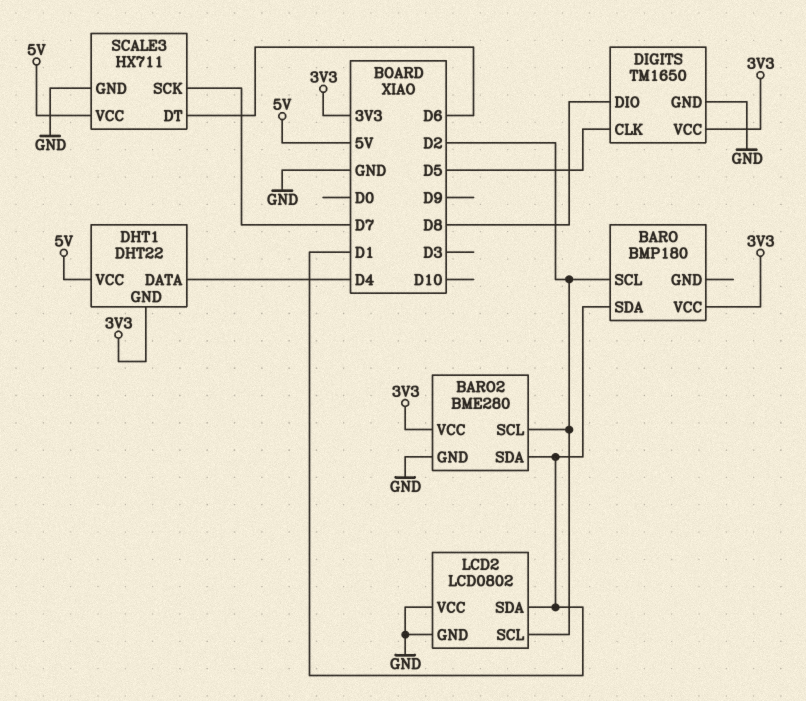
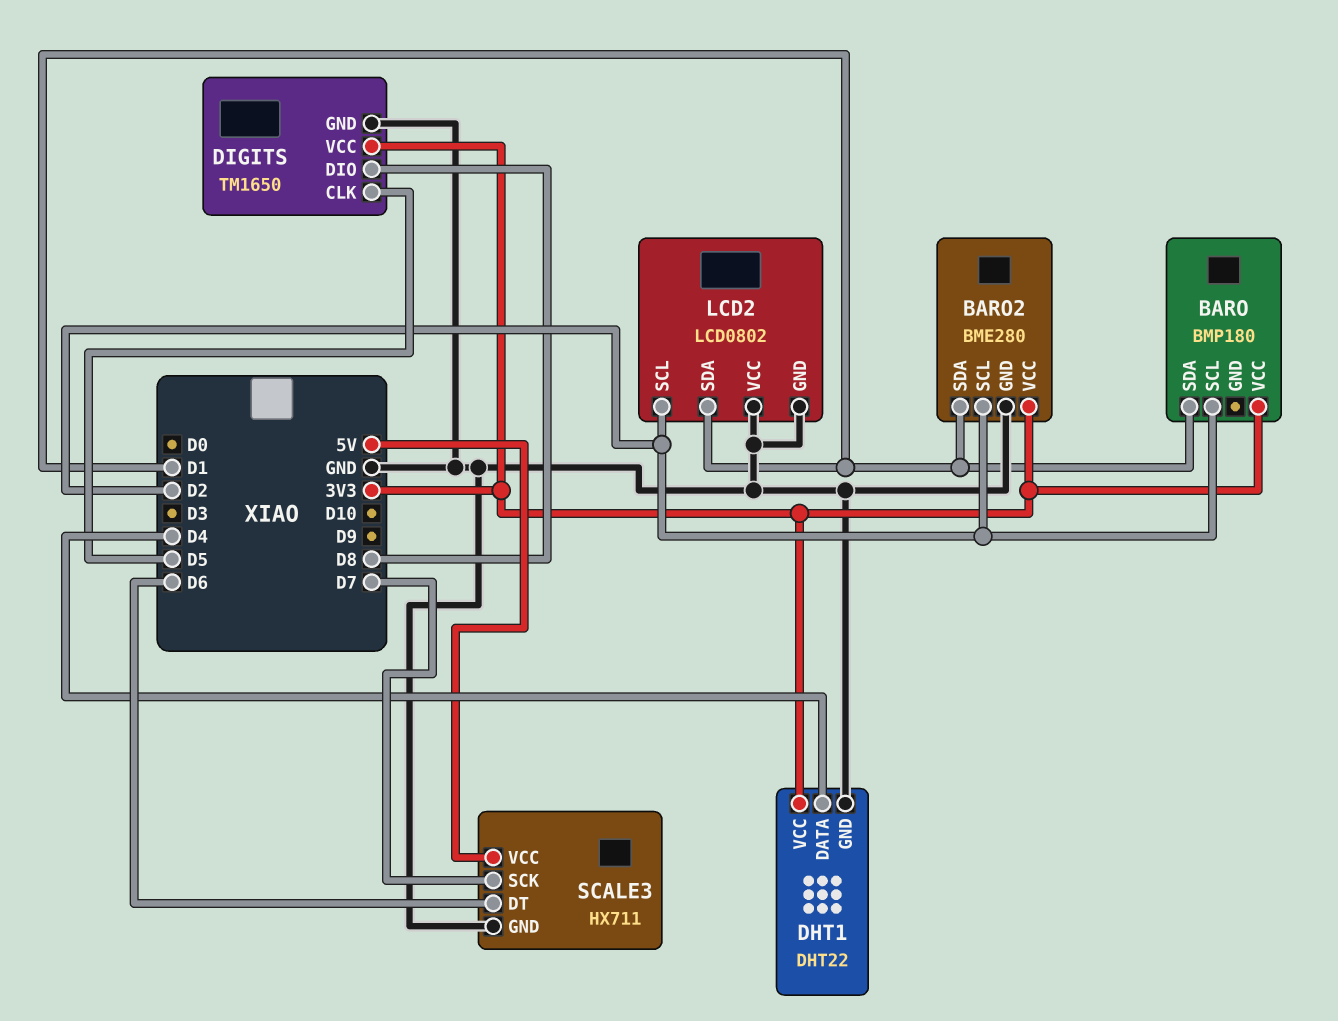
DHT1 pin GND: 3V3 -> GND
DHT1 pin VCC: 5V -> 3V3

